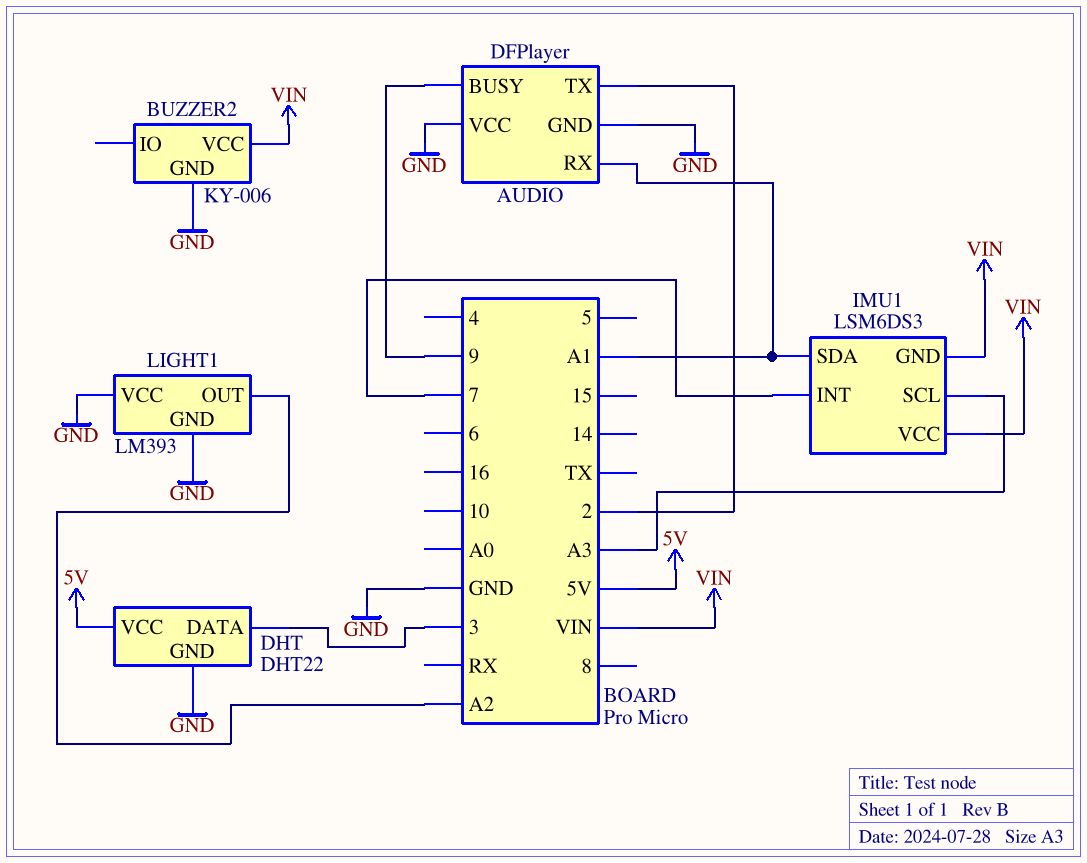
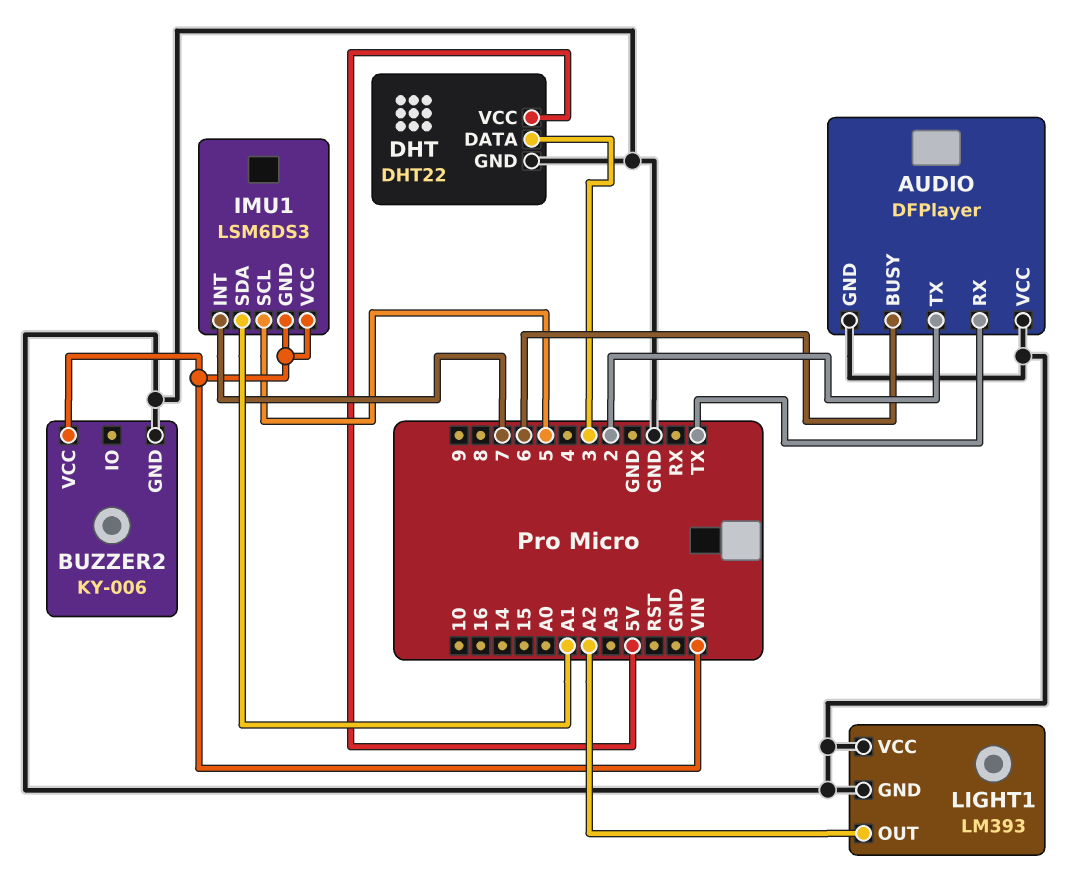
AUDIO pin BUSY: 9 -> 6
AUDIO pin RX: A1 -> TX
IMU1 pin SCL: A3 -> 5

